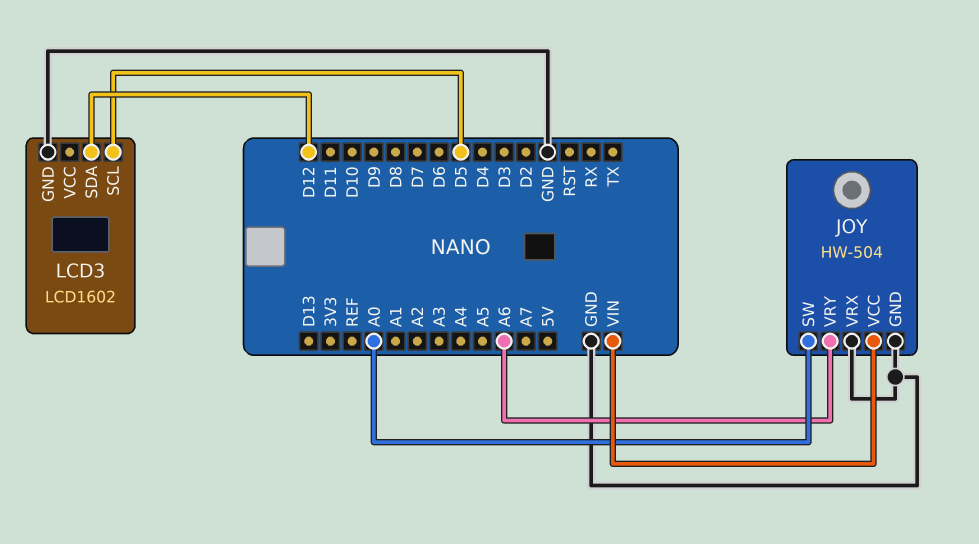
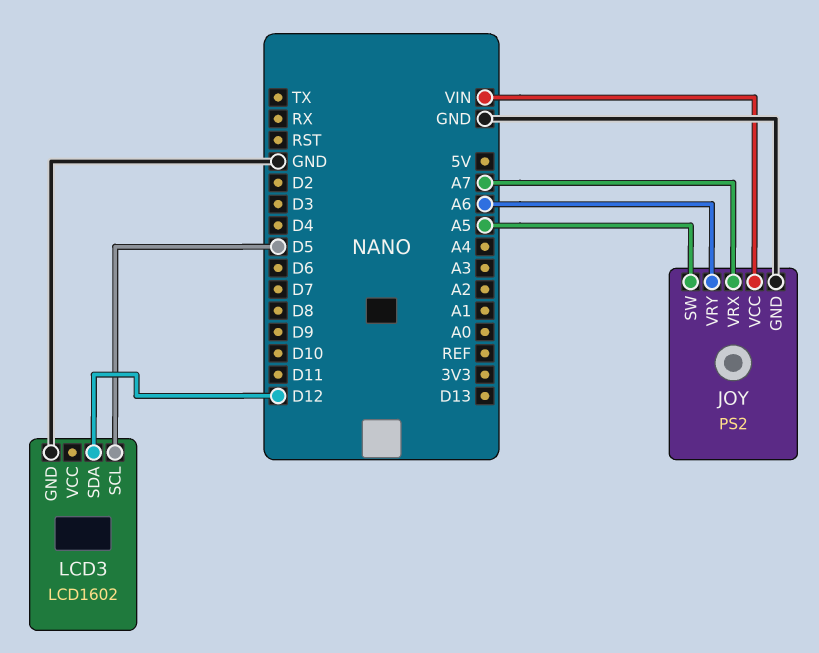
JOY: HW-504 -> PS2
JOY pin SW: A0 -> A5
JOY pin VRX: GND -> A7

